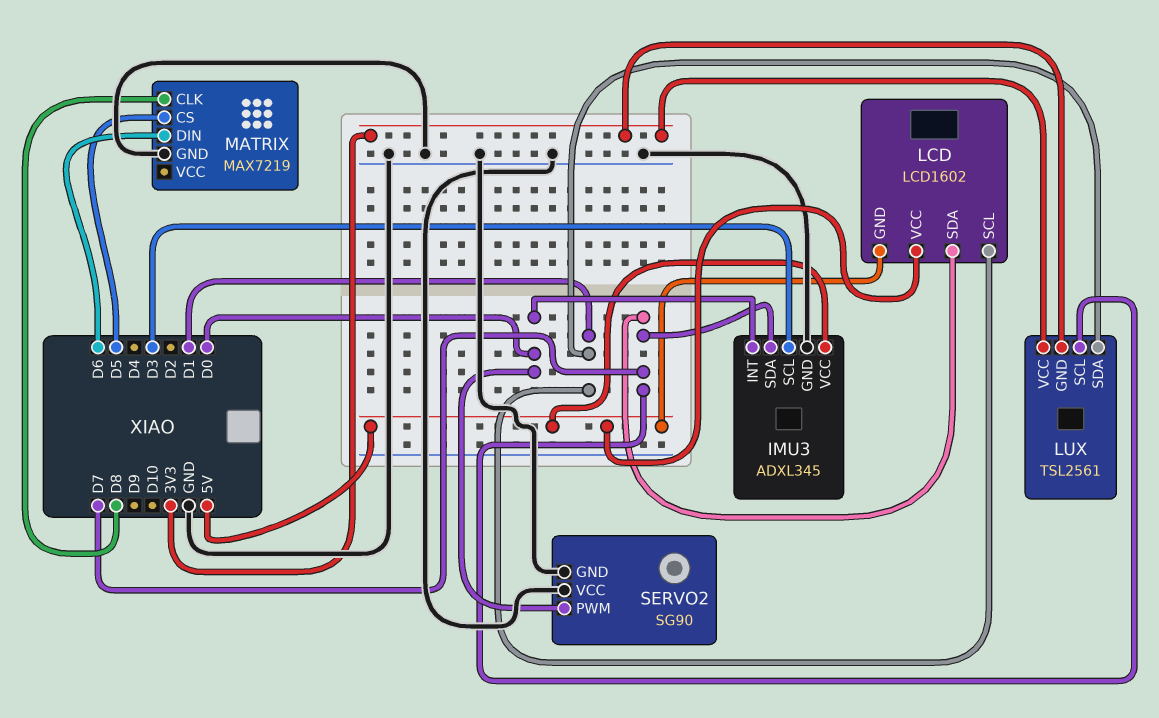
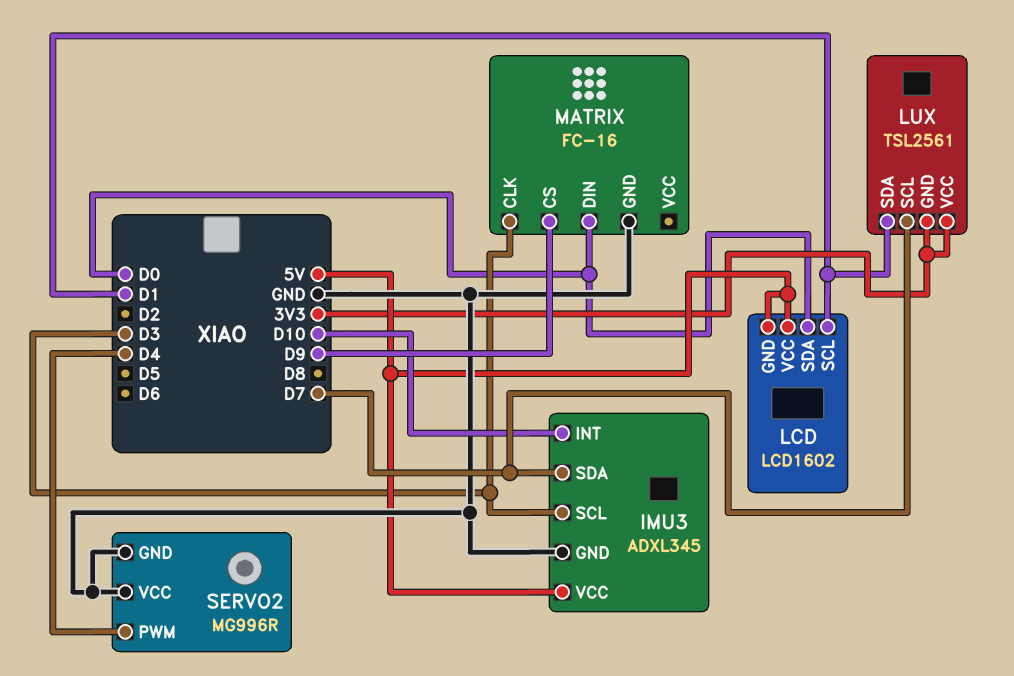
IMU3 pin INT: D0 -> D10
LCD pin SDA: D7 -> D0
MATRIX: MAX7219 -> FC-16
MATRIX pin CLK: D8 -> D3
MATRIX pin CS: D5 -> D9
MATRIX pin DIN: D6 -> D0
SERVO2: SG90 -> MG996R
SERVO2 pin PWM: D0 -> D4

